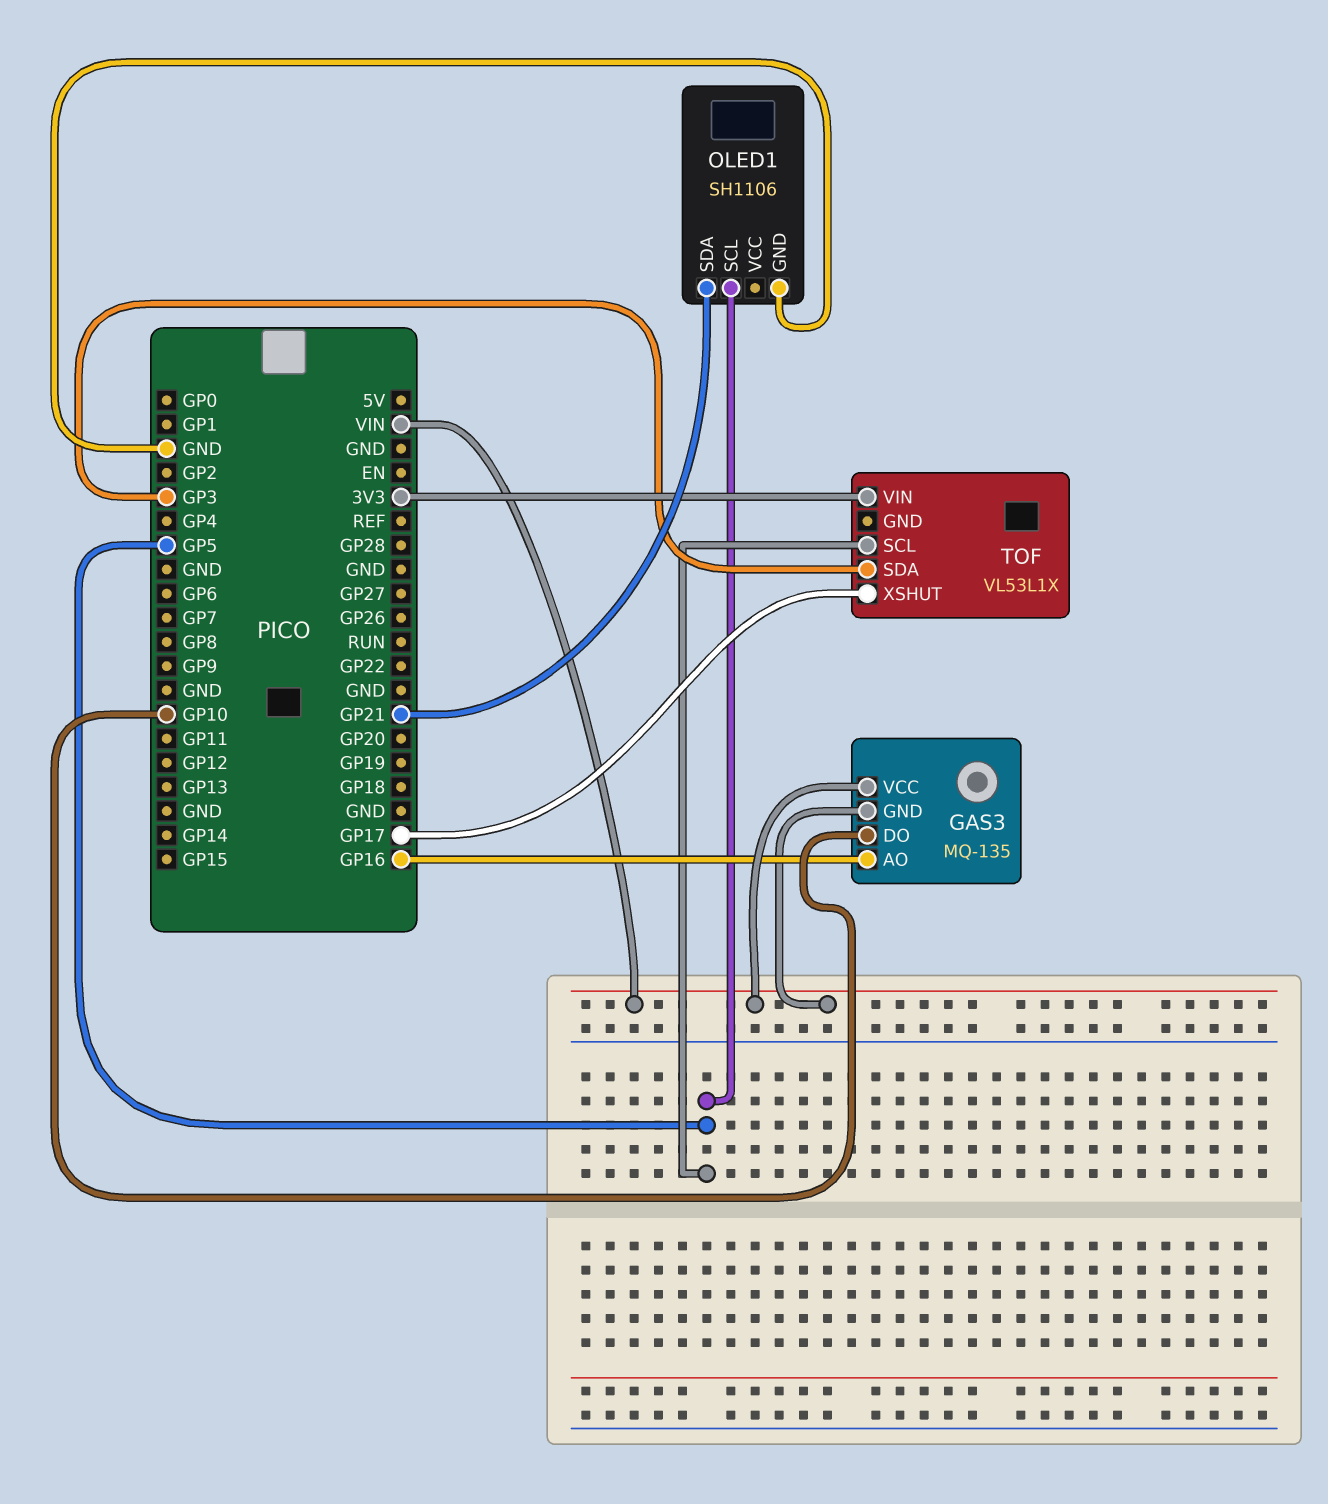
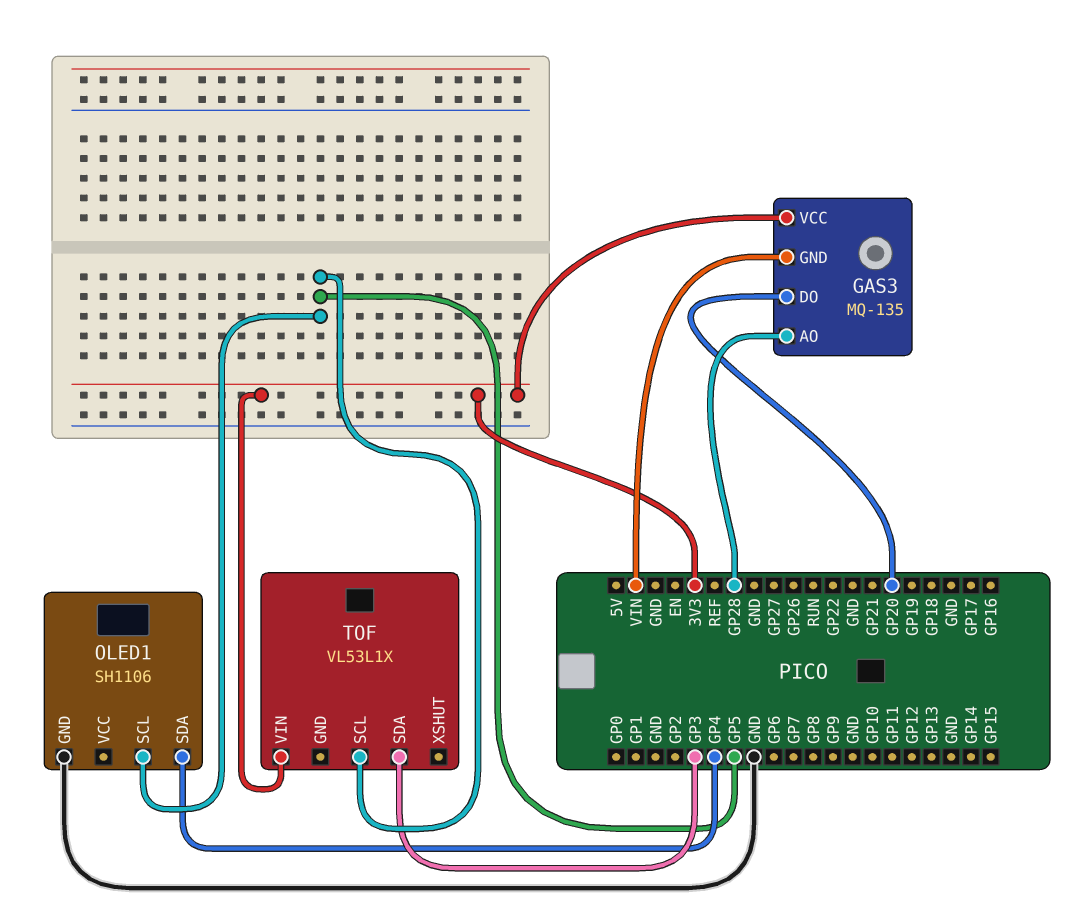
GAS3 pin AO: GP16 -> GP28
GAS3 pin DO: GP10 -> GP20
GAS3 pin VCC: VIN -> 3V3
OLED1 pin SDA: GP21 -> GP4
TOF pin XSHUT: GP17 -> none

